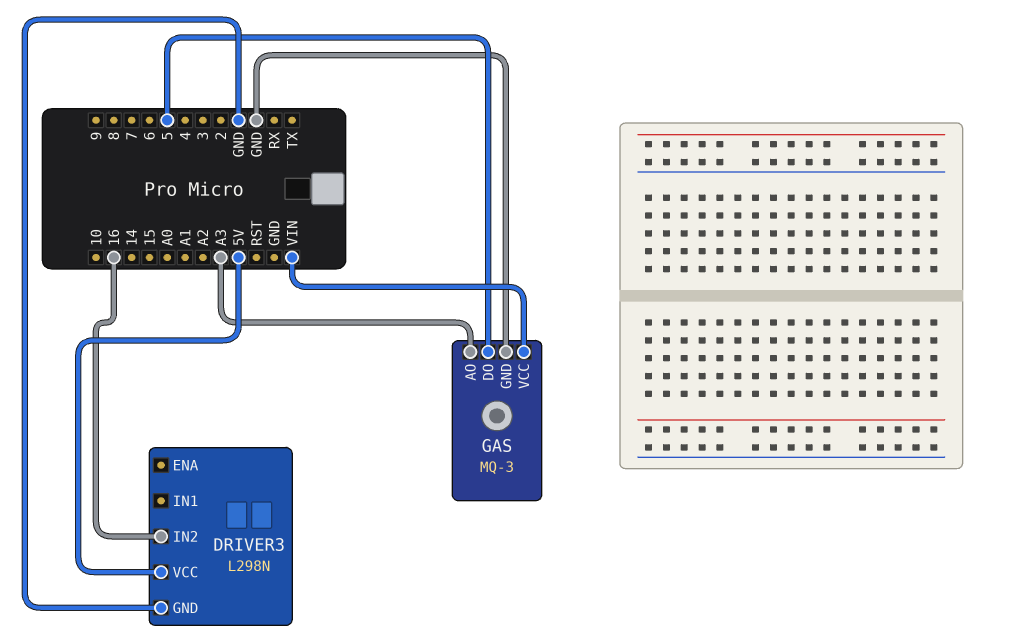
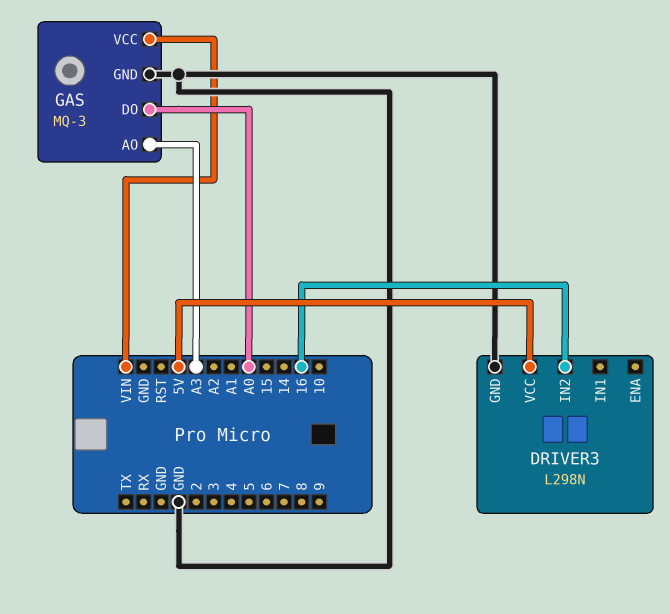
GAS pin DO: 5 -> A0

